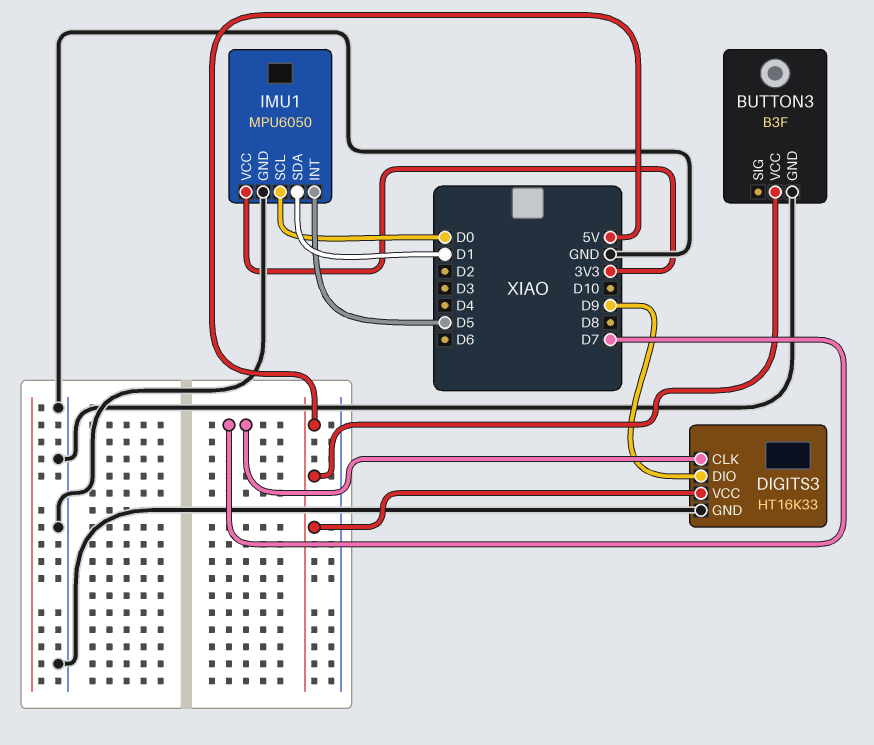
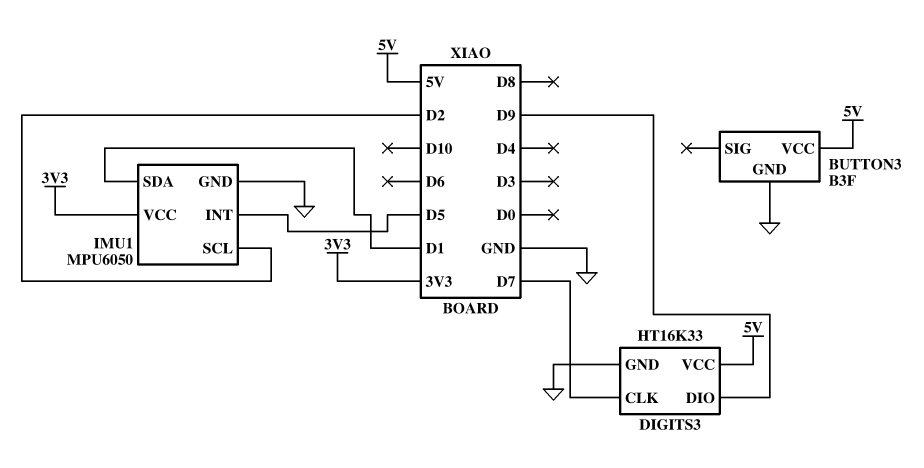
IMU1 pin SCL: D0 -> D2

